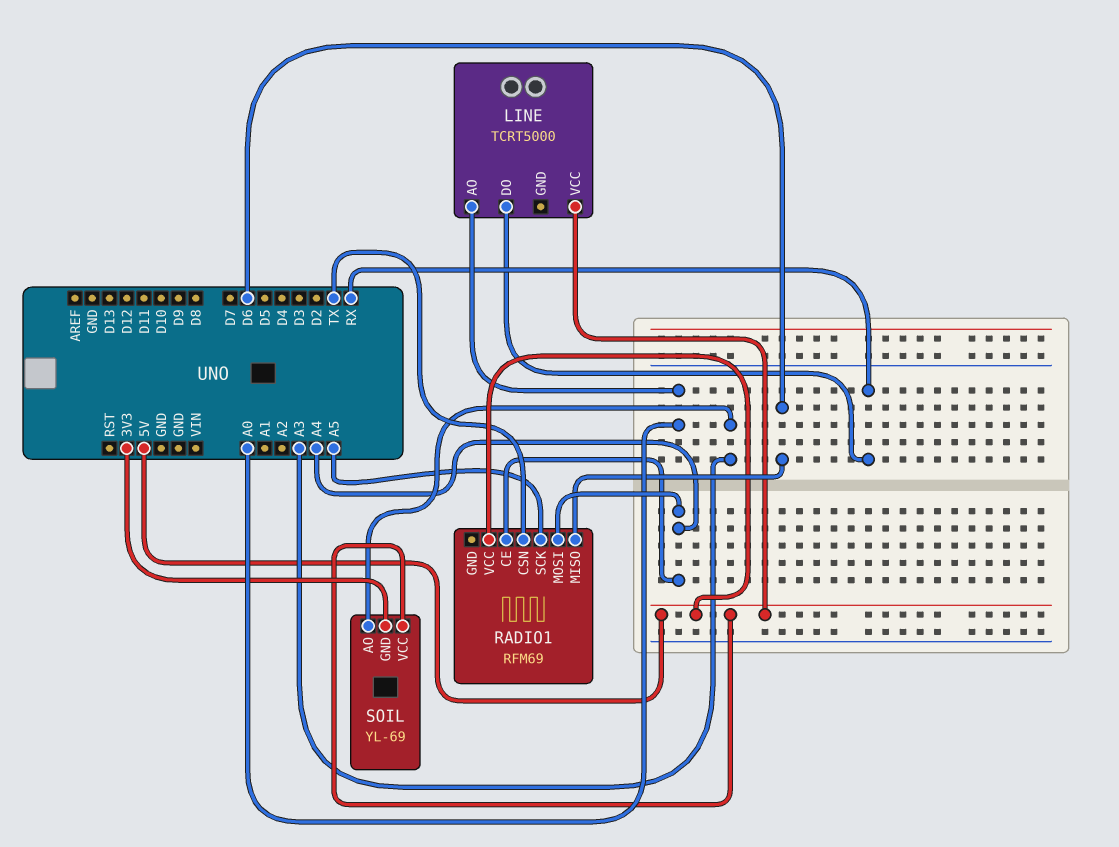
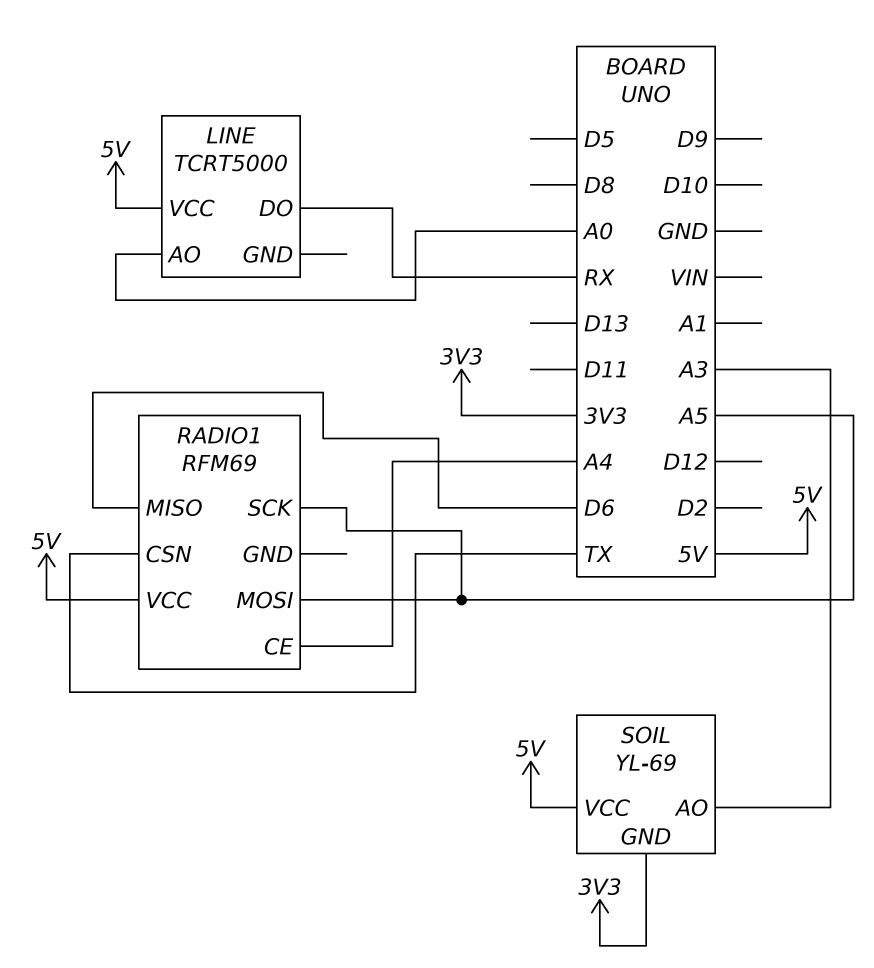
RADIO1 pin MOSI: A4 -> A5

